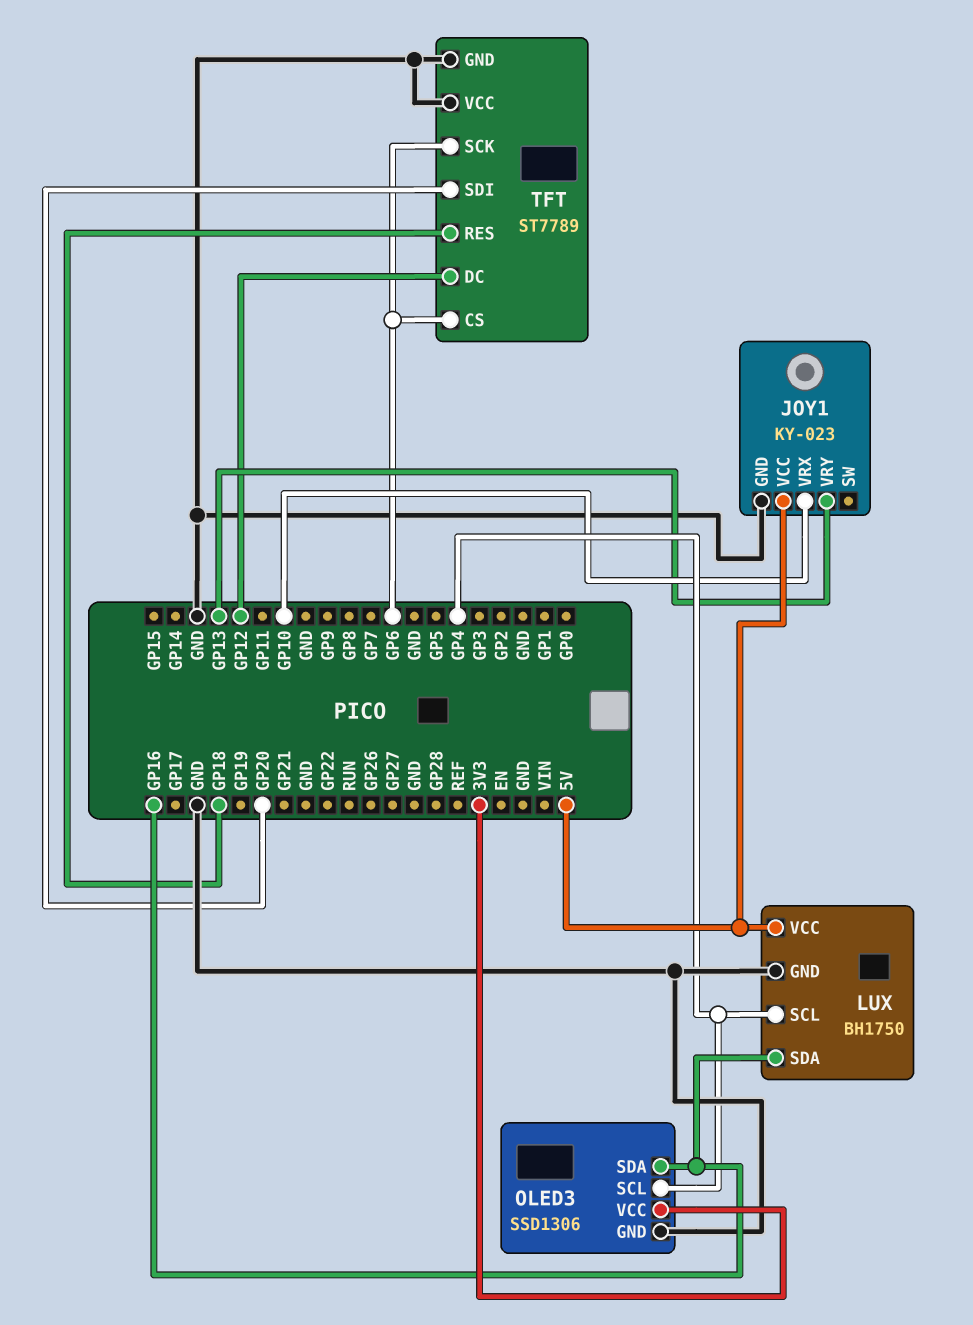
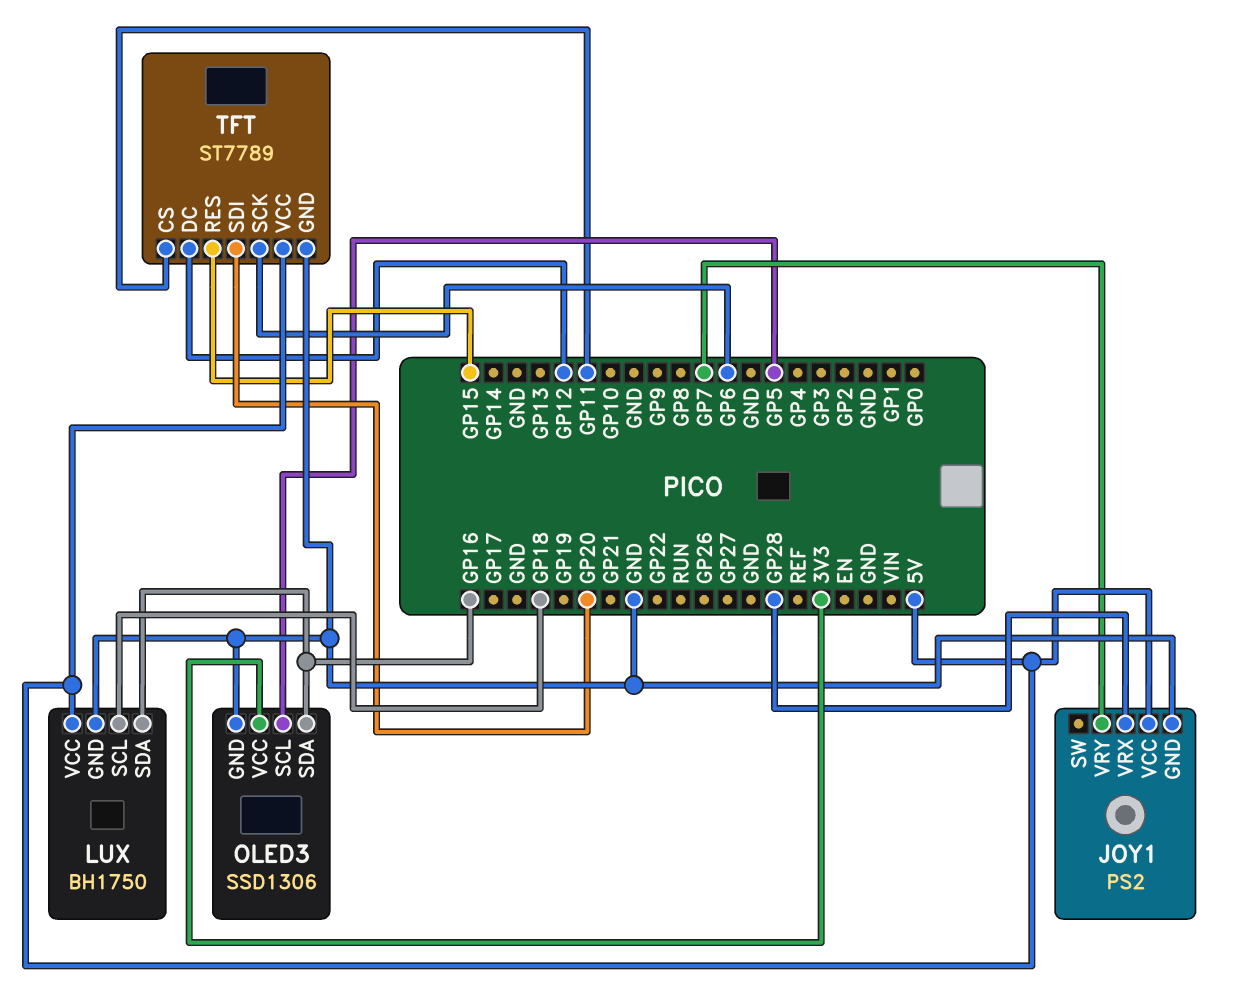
JOY1: KY-023 -> PS2
JOY1 pin VRX: GP10 -> GP28
JOY1 pin VRY: GP13 -> GP7
LUX pin SCL: GP4 -> GP18
OLED3 pin SCL: GP4 -> GP5
TFT pin CS: GP6 -> GP11
TFT pin RES: GP18 -> GP15
TFT pin VCC: GND -> 5V

